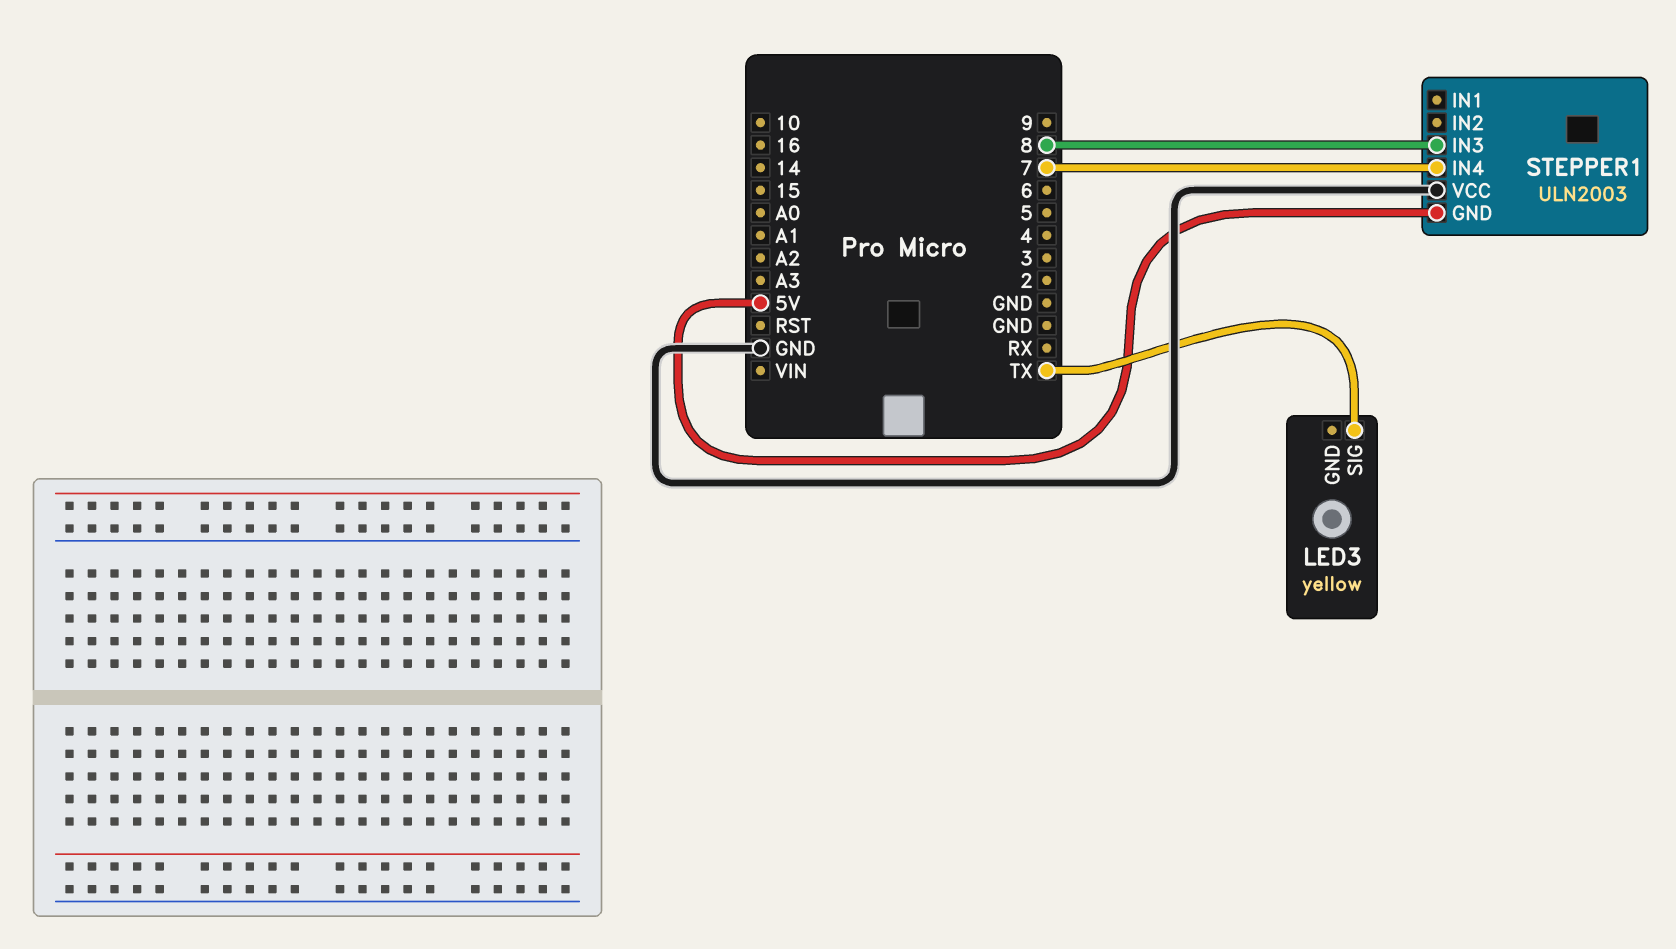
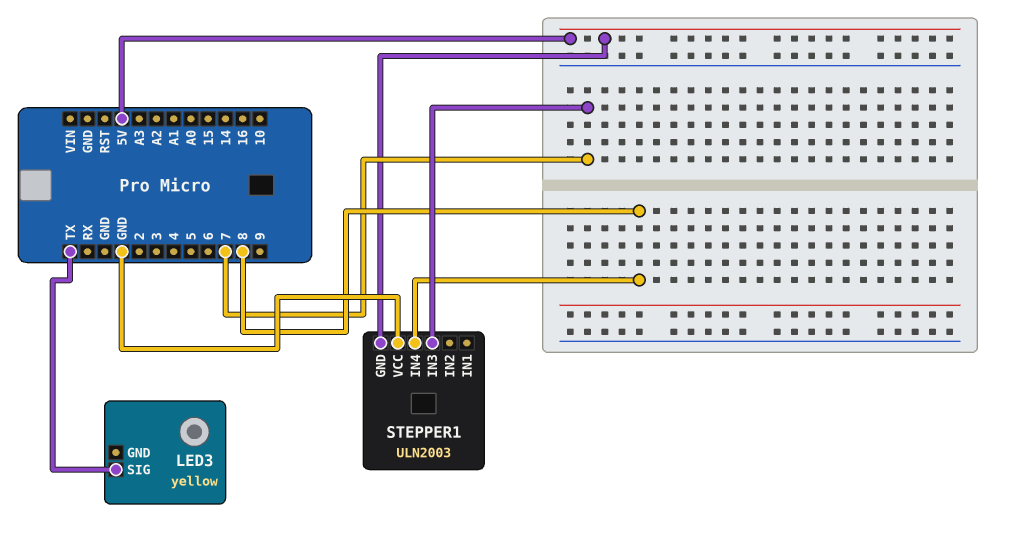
STEPPER1 pin IN3: 8 -> 7
STEPPER1 pin IN4: 7 -> 8

